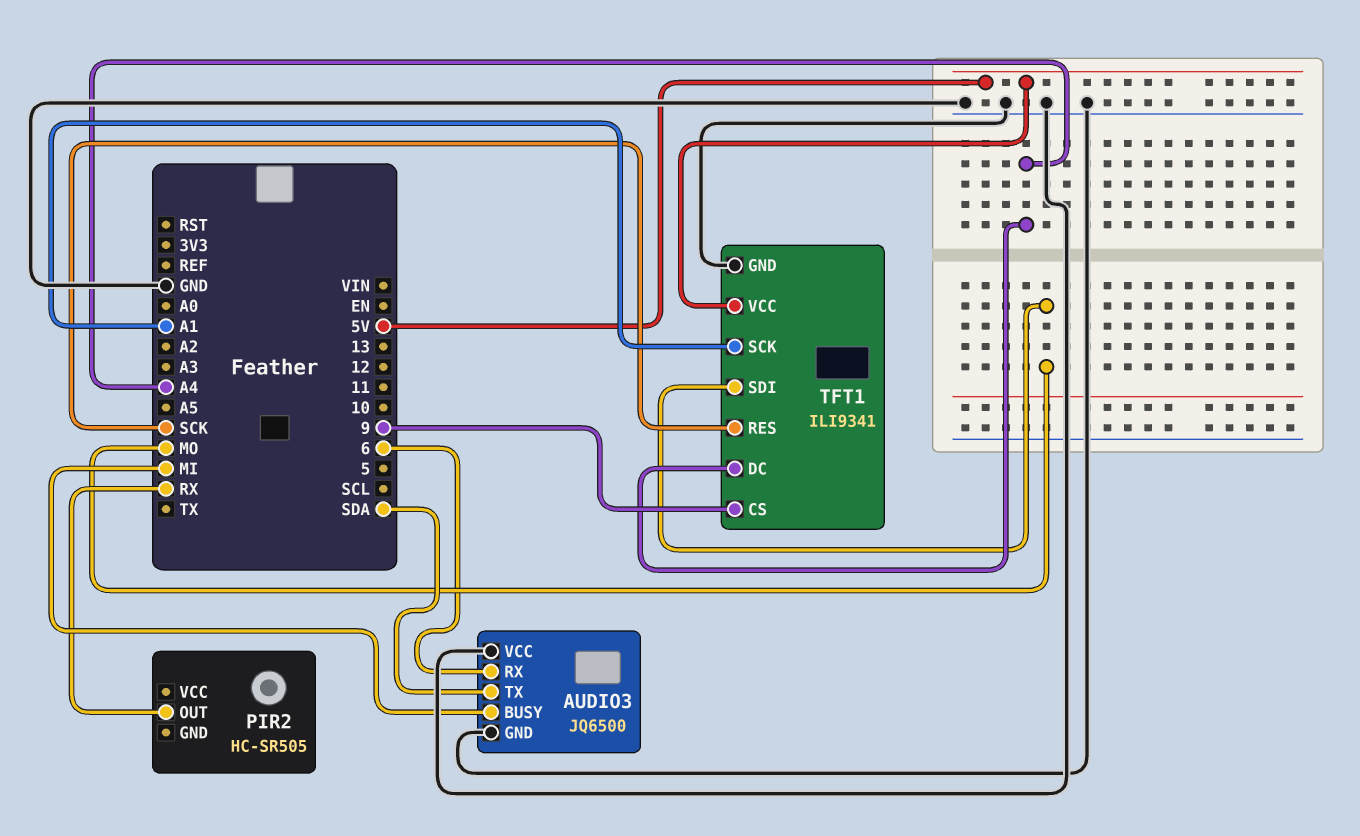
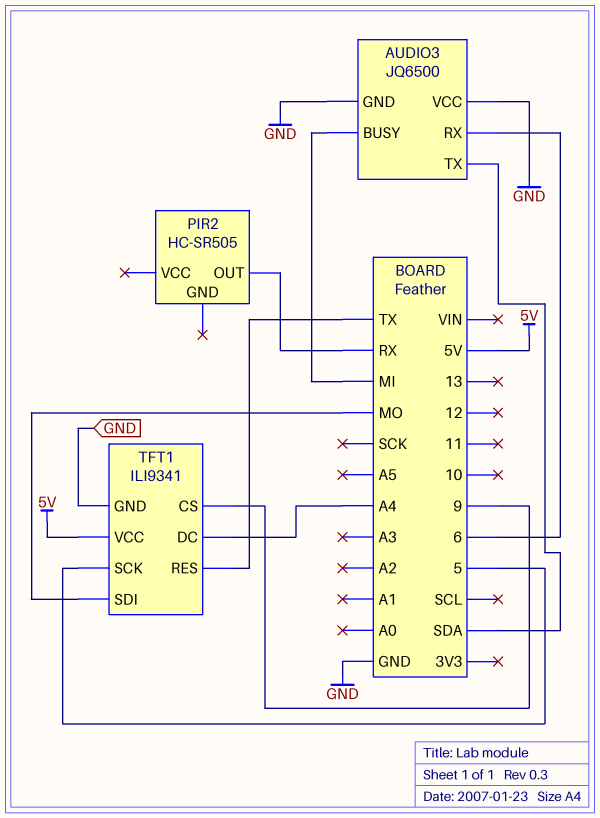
TFT1 pin RES: SCK -> TX
TFT1 pin SCK: A1 -> 5

